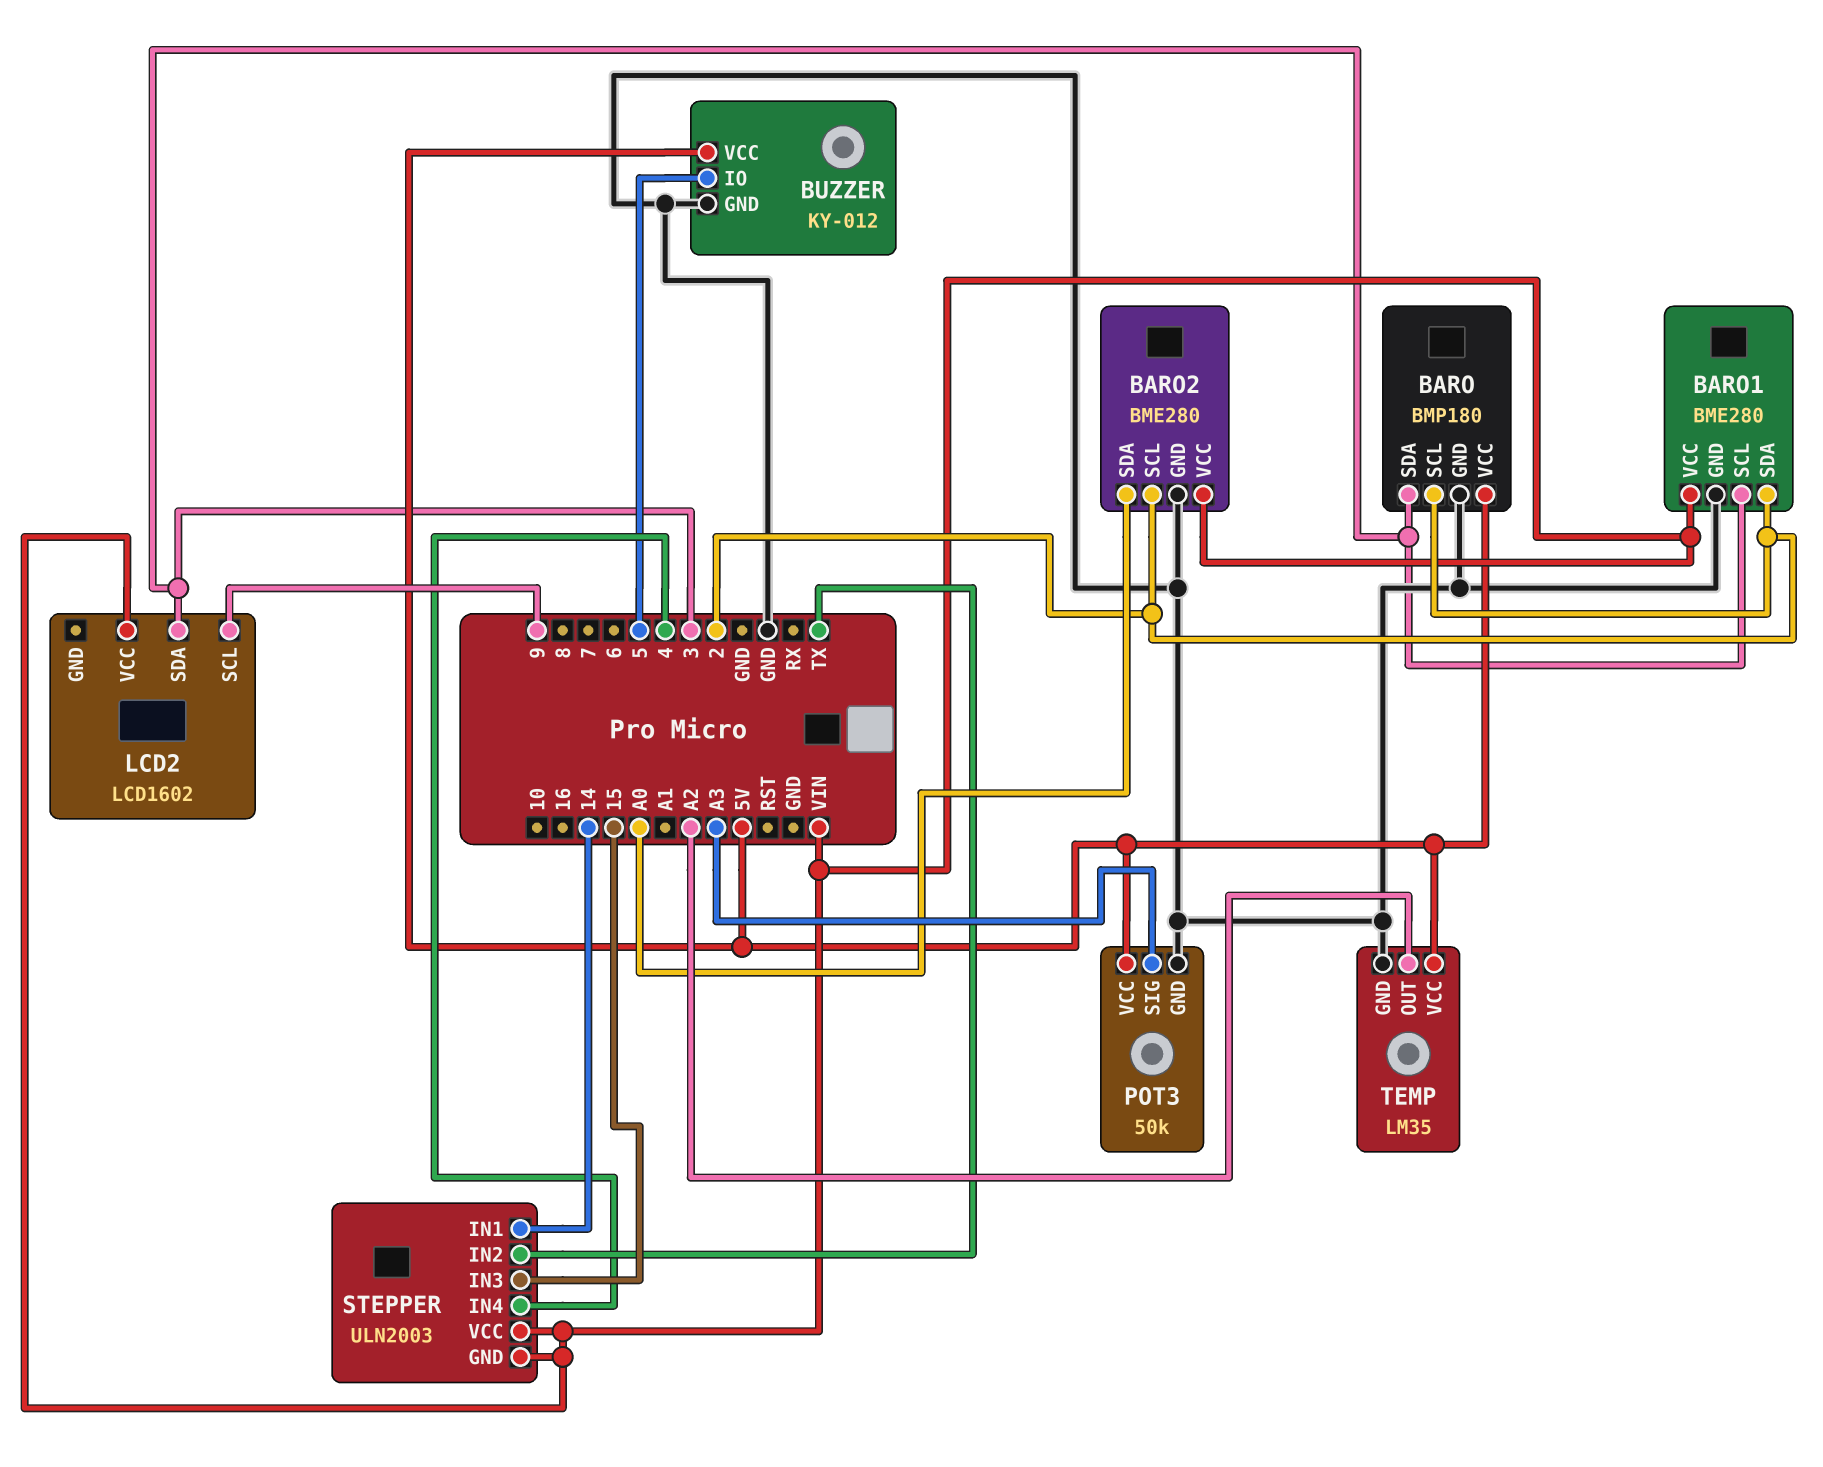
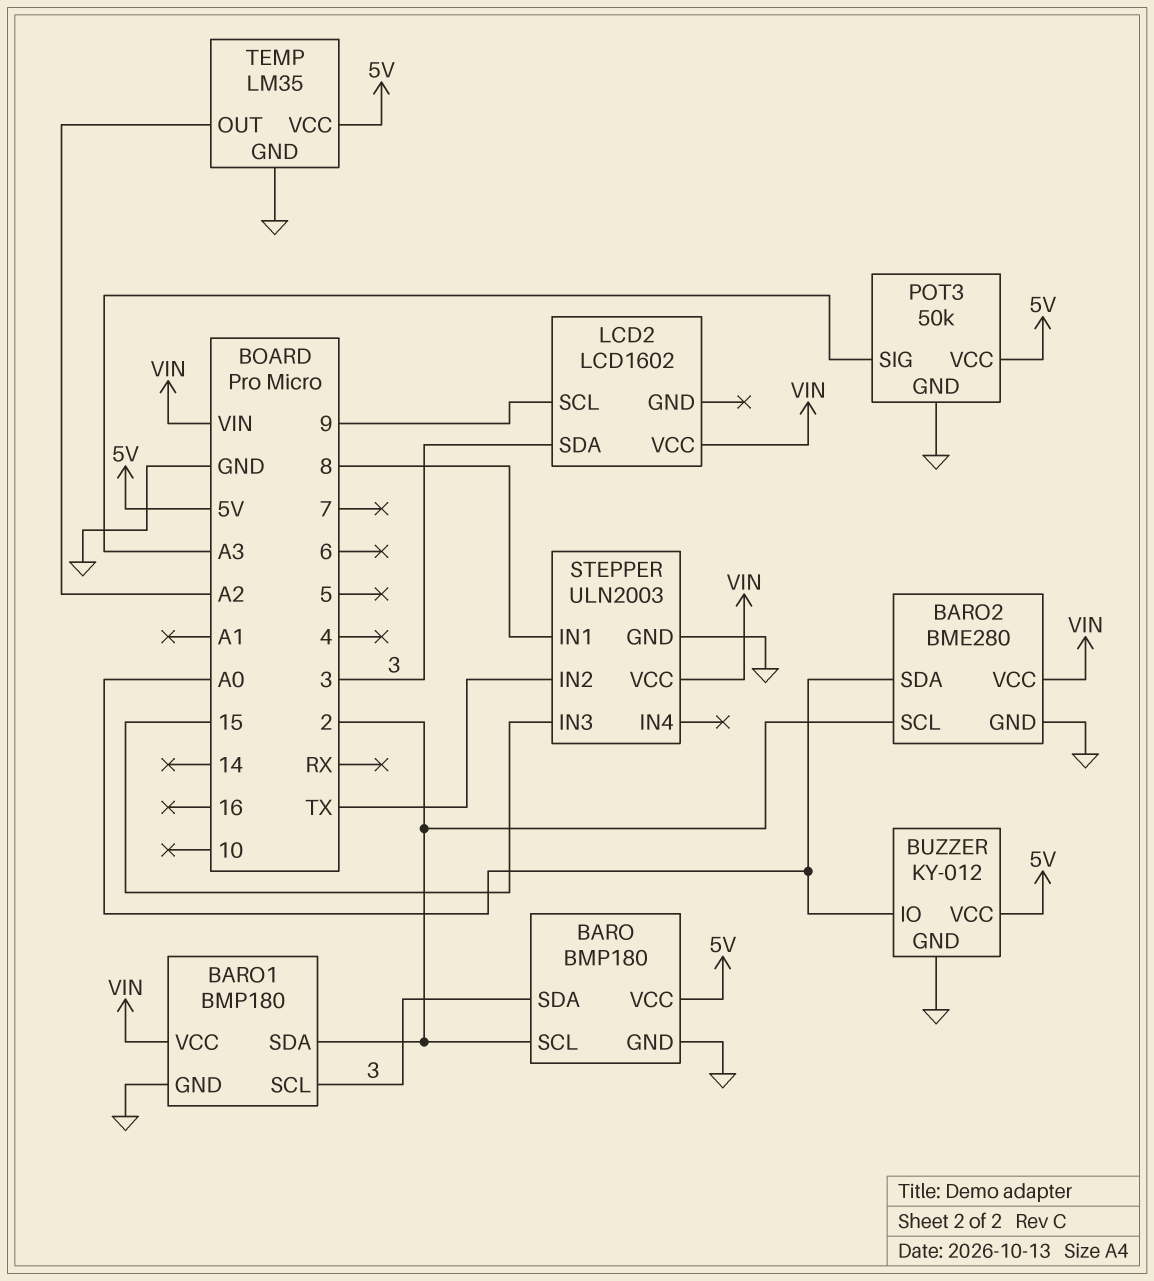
BARO1: BME280 -> BMP180
BUZZER pin IO: 5 -> A0
STEPPER pin GND: VIN -> GND
STEPPER pin IN1: 14 -> 8
STEPPER pin IN4: 4 -> none

